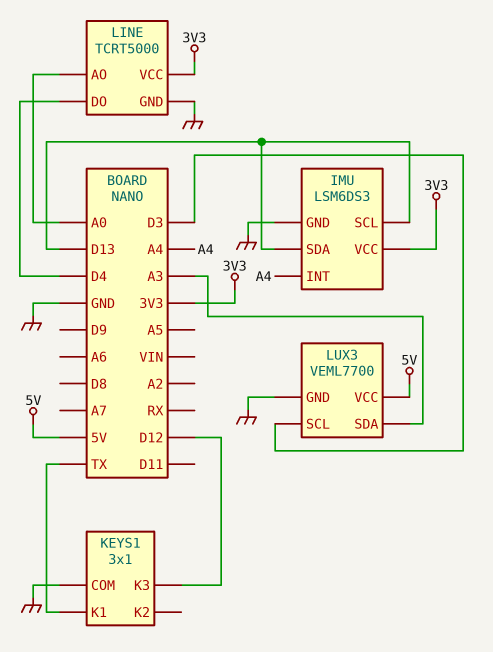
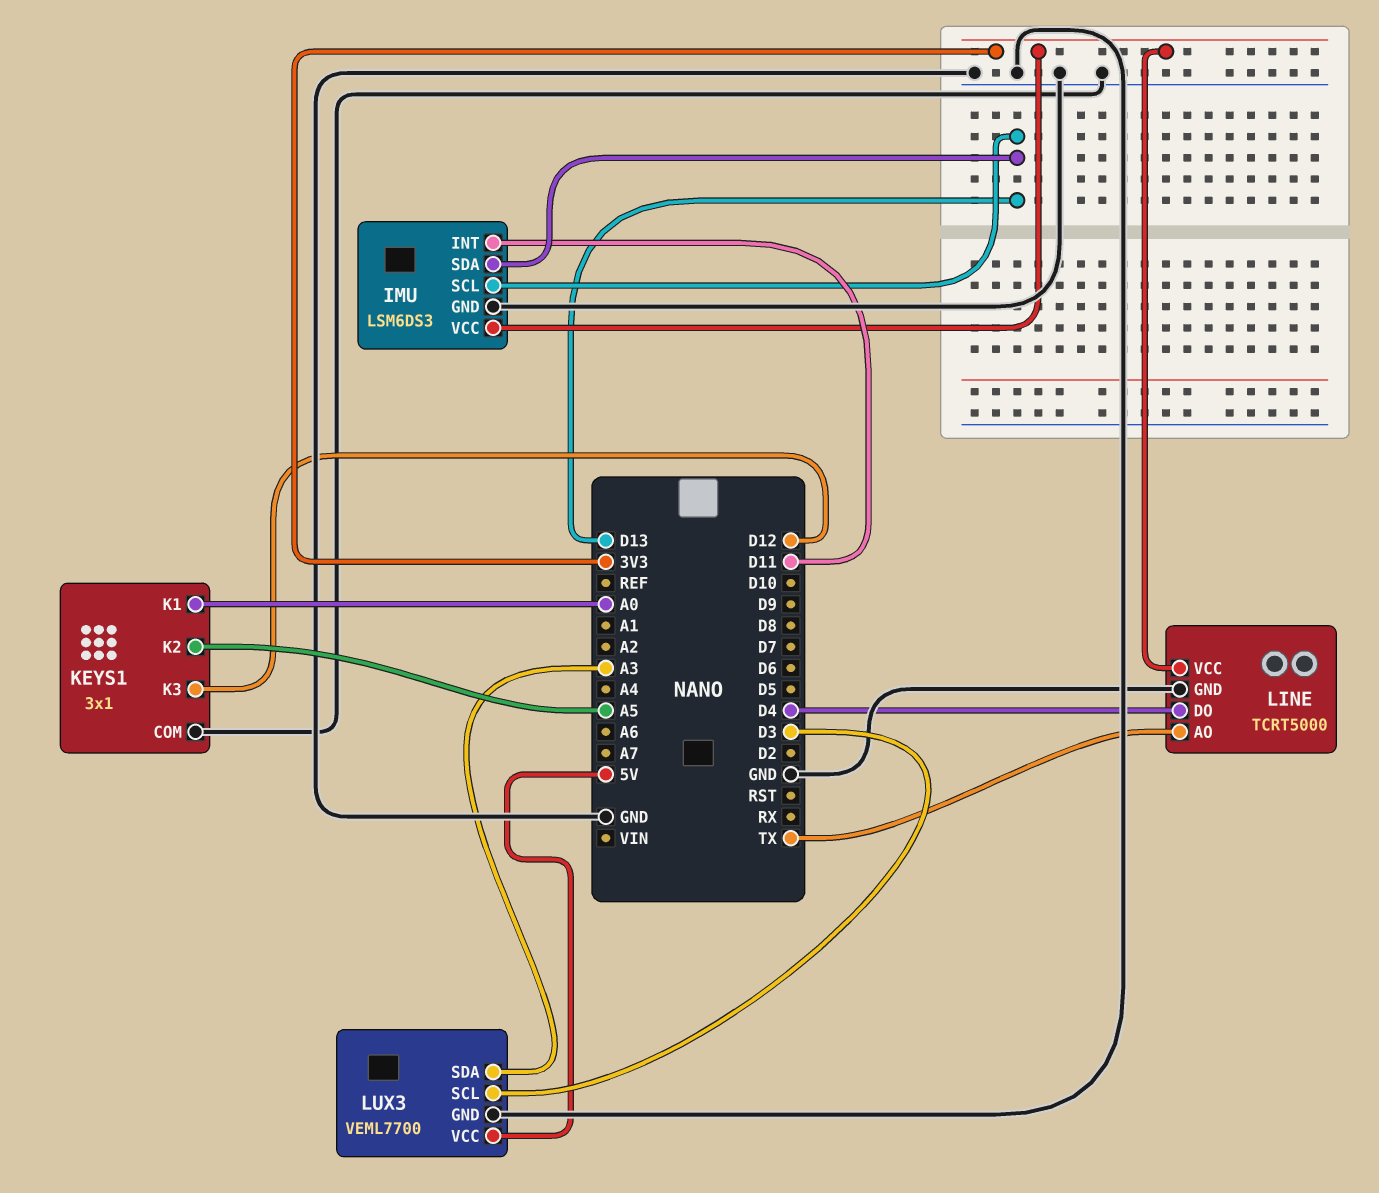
IMU pin INT: A4 -> D11
KEYS1 pin K1: TX -> A0
KEYS1 pin K2: none -> A5
LINE pin AO: A0 -> TX

